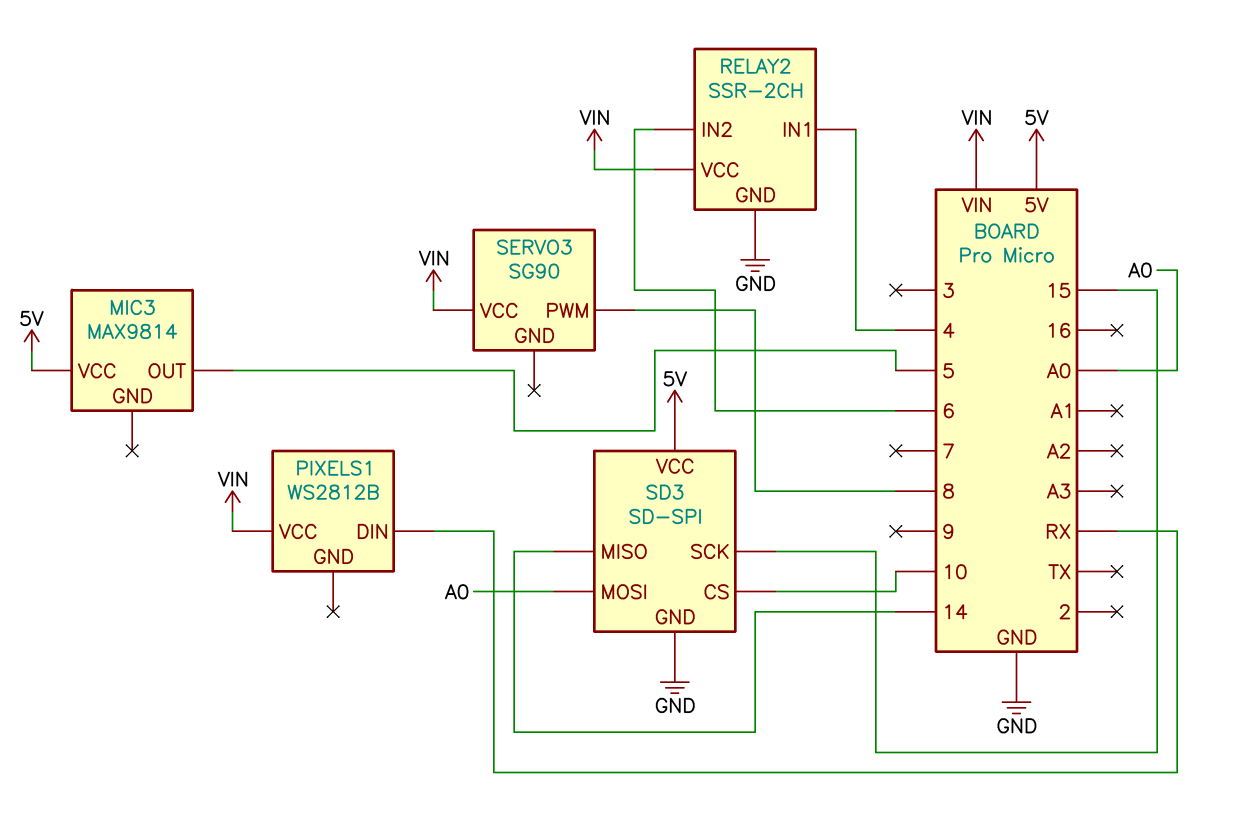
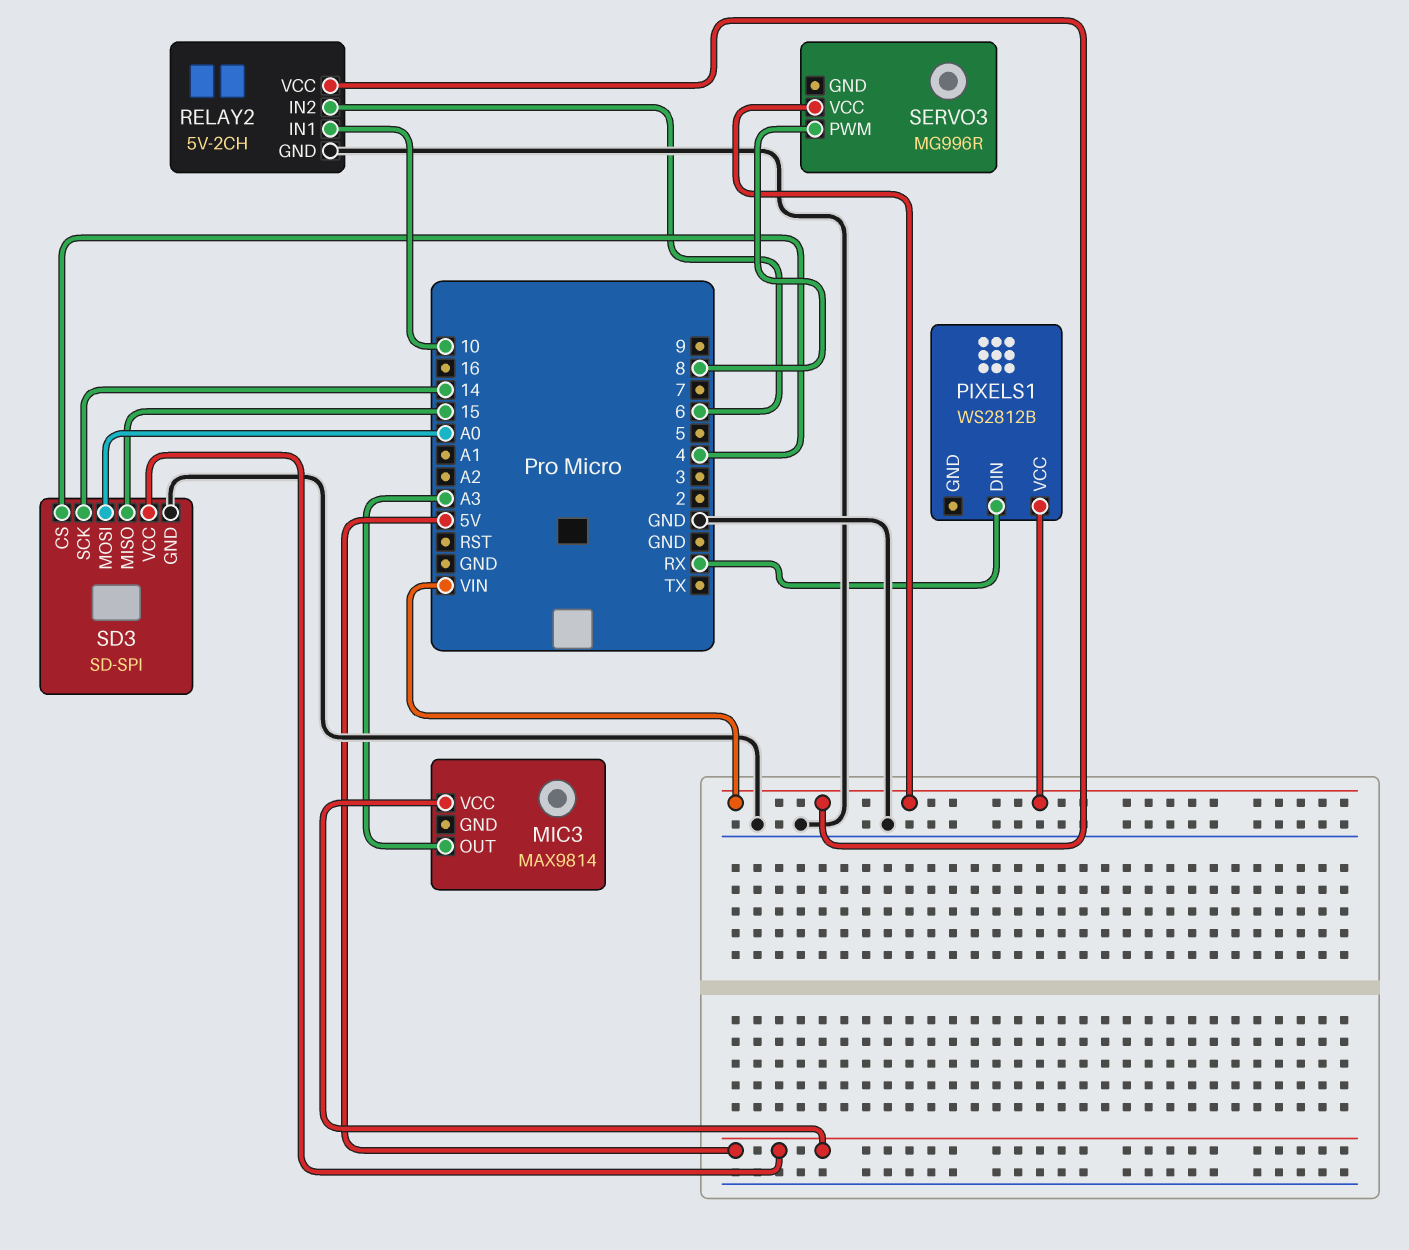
MIC3 pin OUT: 5 -> A3
RELAY2: SSR-2CH -> 5V-2CH
RELAY2 pin IN1: 4 -> 10
SD3 pin CS: 10 -> 4
SD3 pin MISO: 14 -> 15
SD3 pin SCK: 15 -> 14
SERVO3: SG90 -> MG996R

